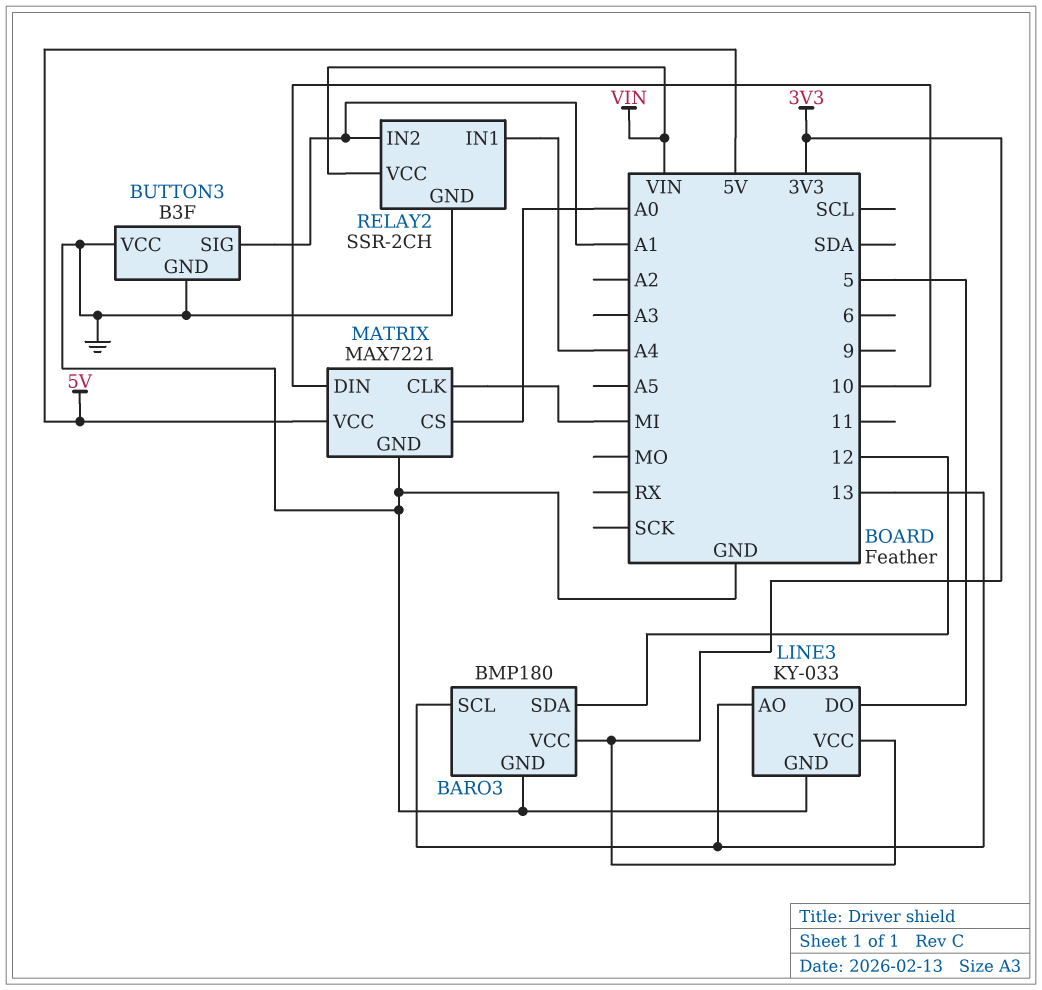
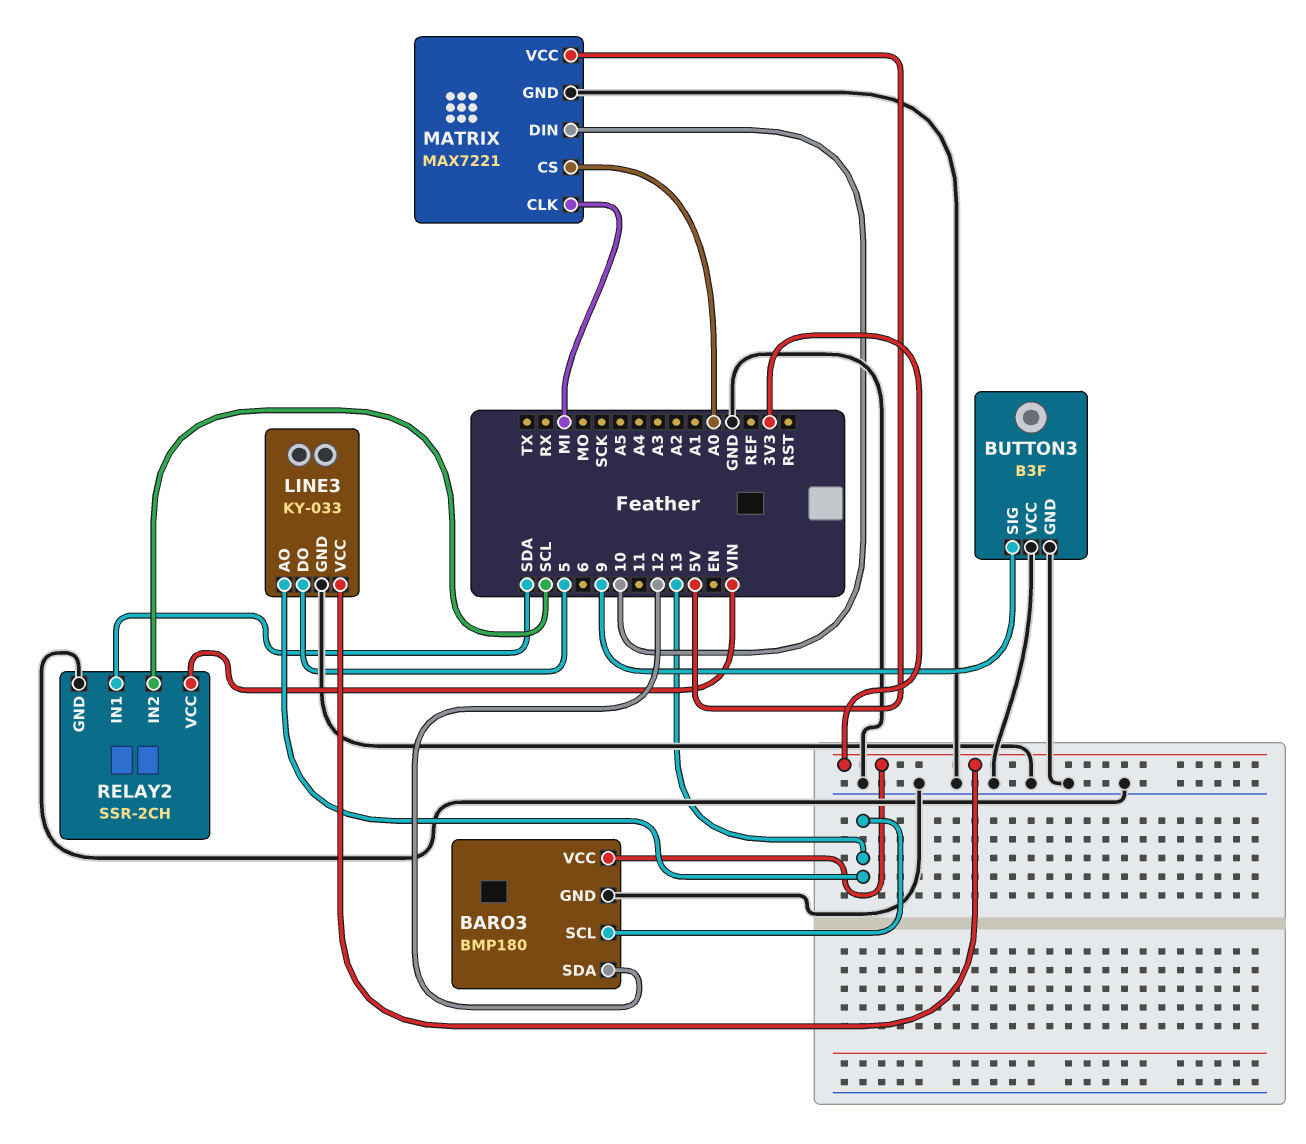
BUTTON3 pin SIG: A1 -> 9
RELAY2 pin IN1: A4 -> SDA
RELAY2 pin IN2: A1 -> SCL

